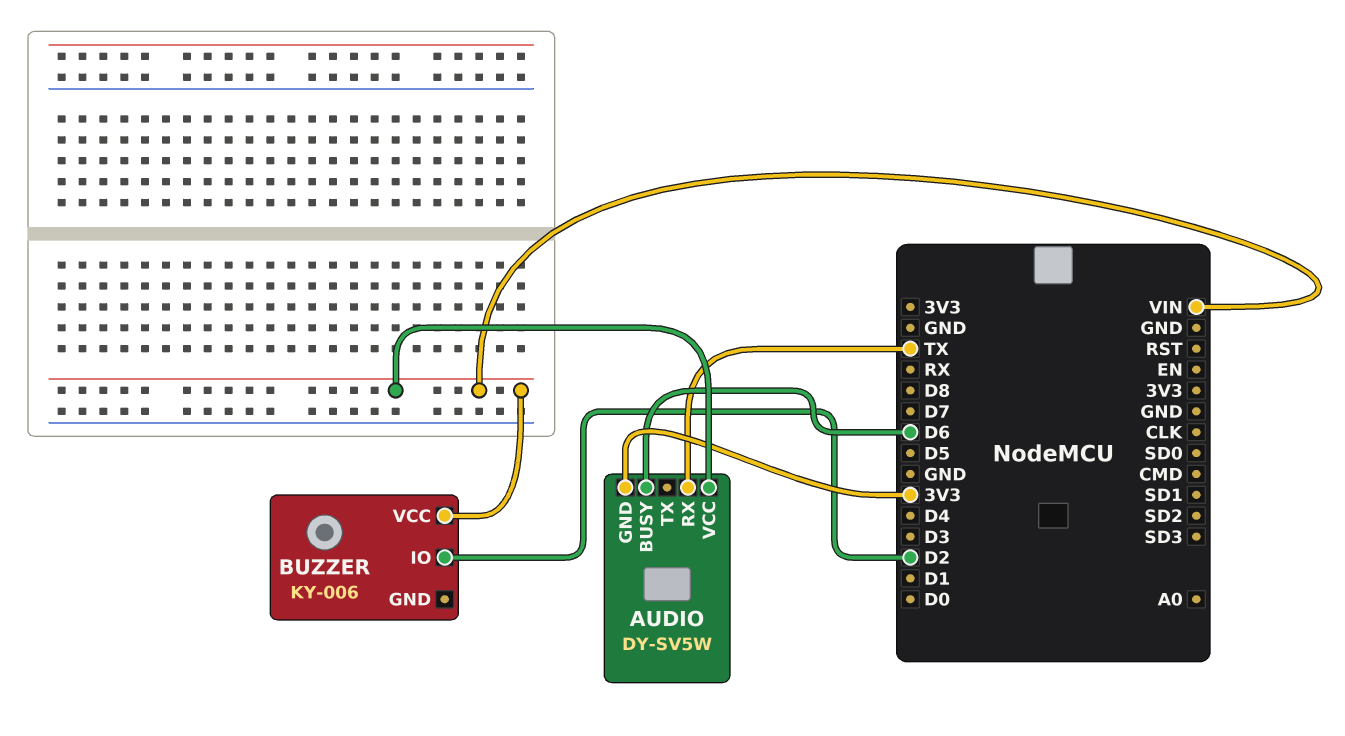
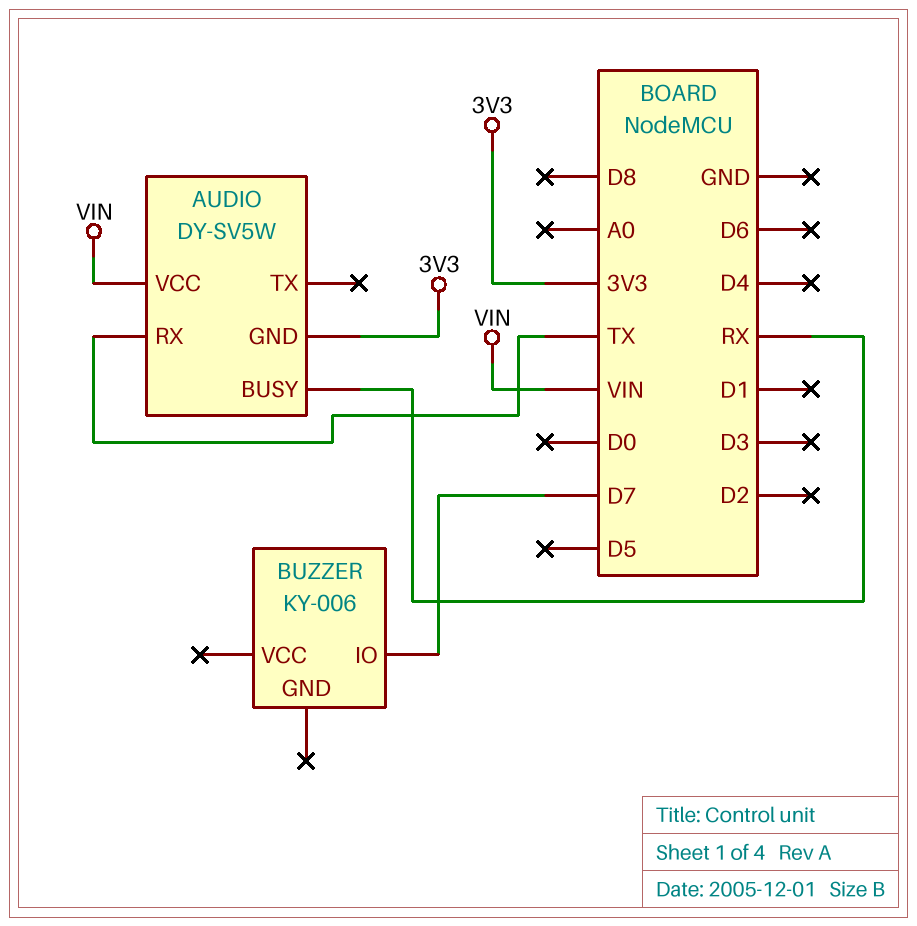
AUDIO pin BUSY: D6 -> RX
BUZZER pin IO: D2 -> D7
BUZZER pin VCC: VIN -> none

